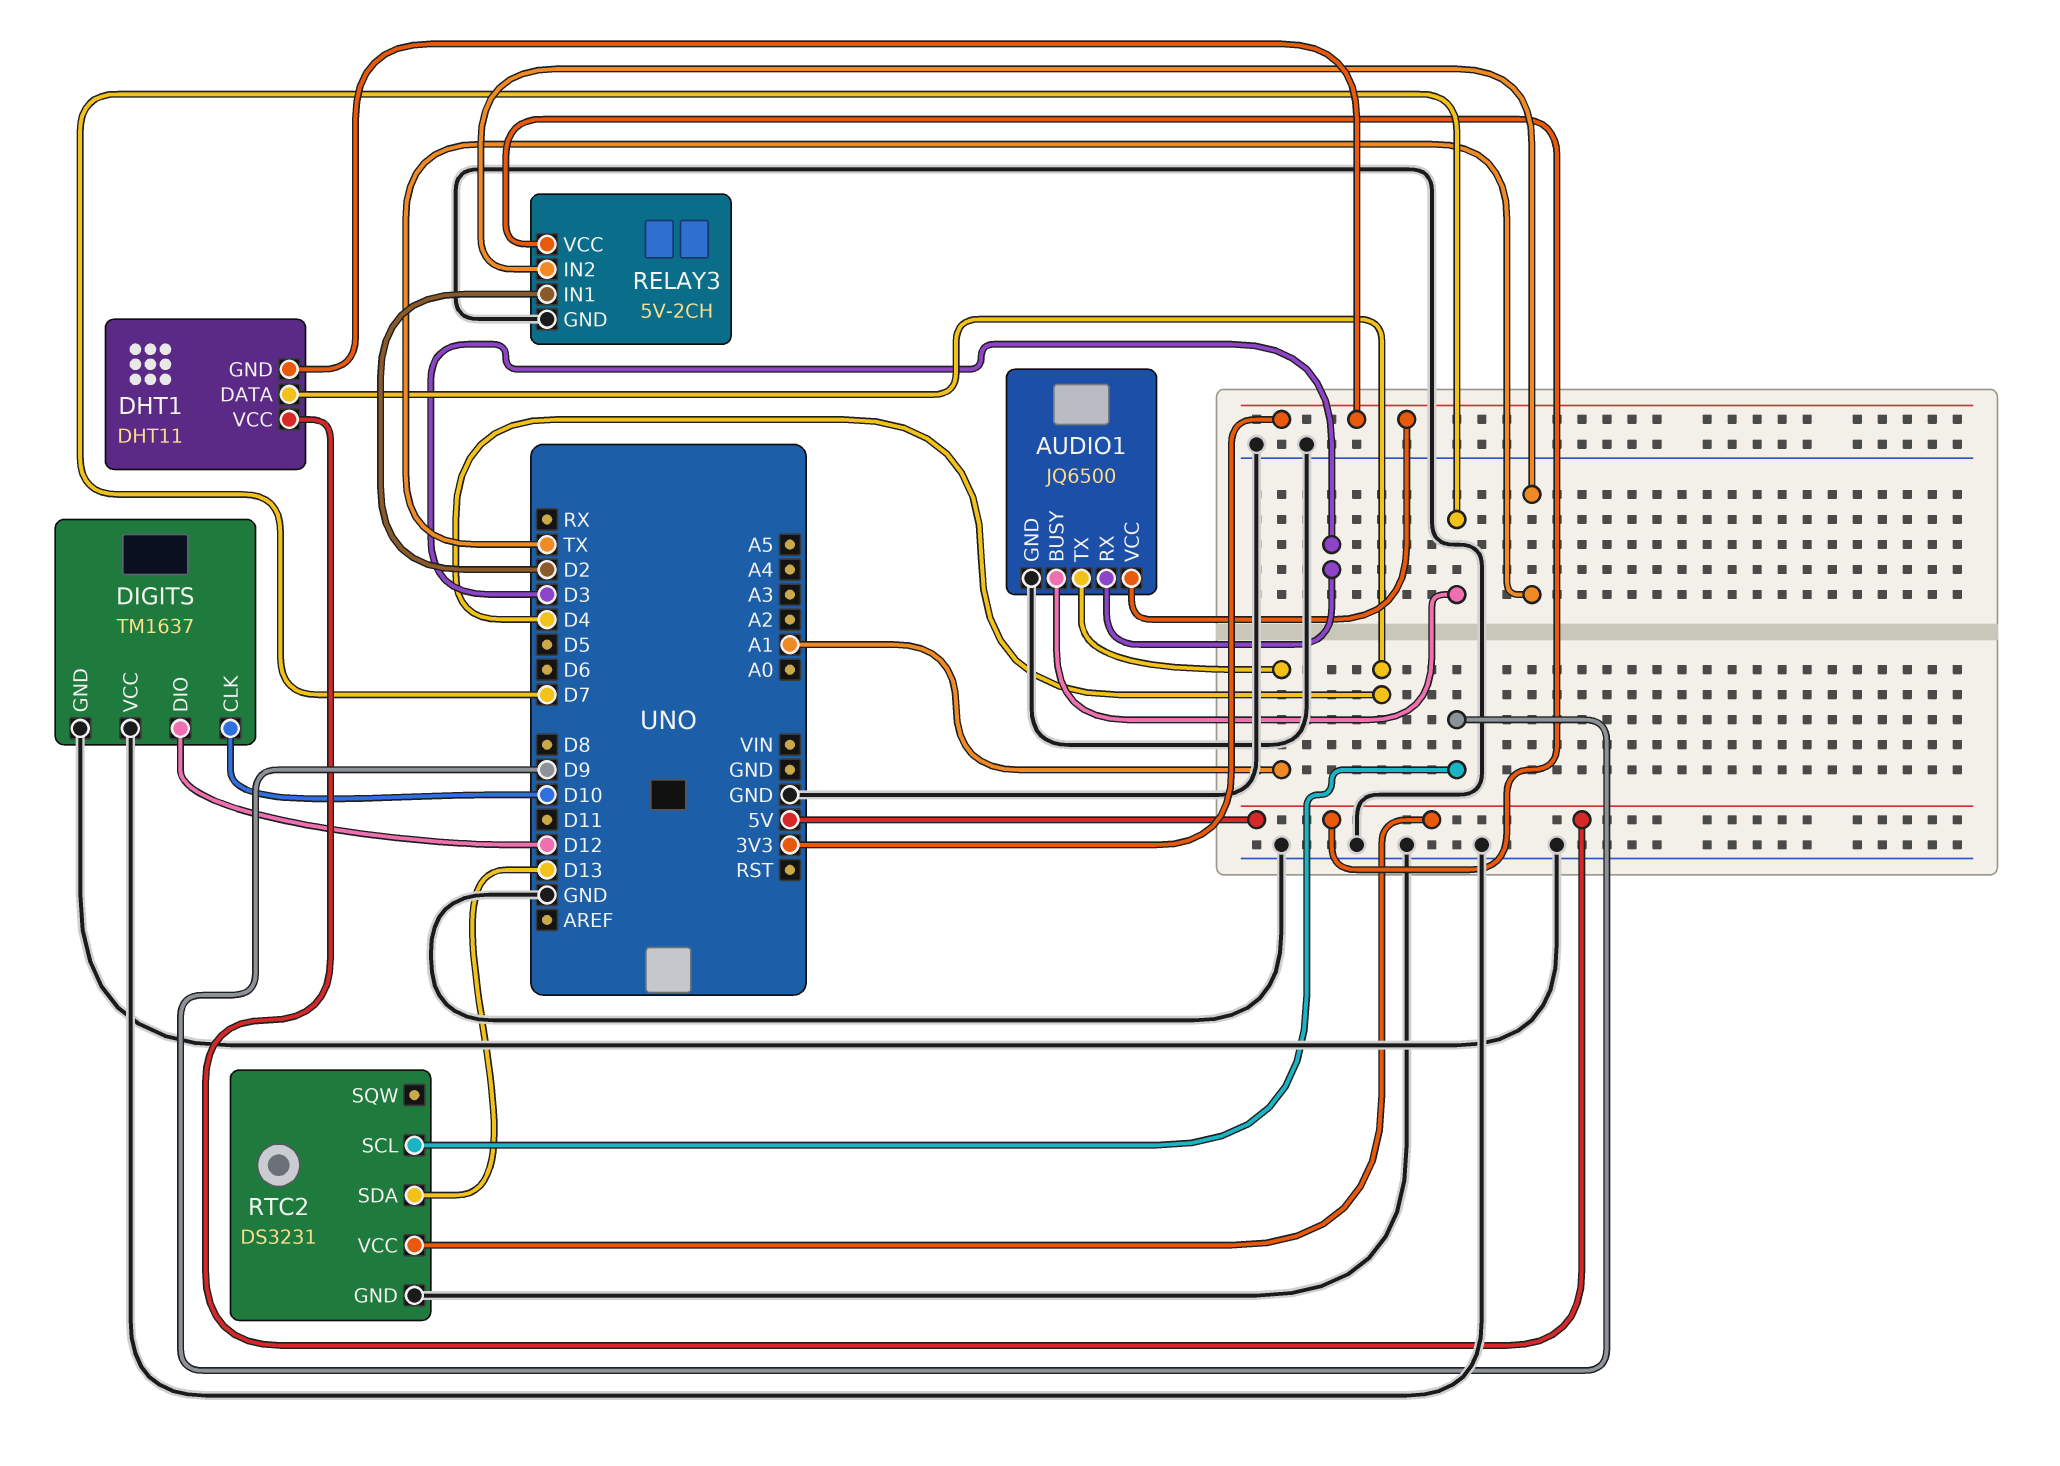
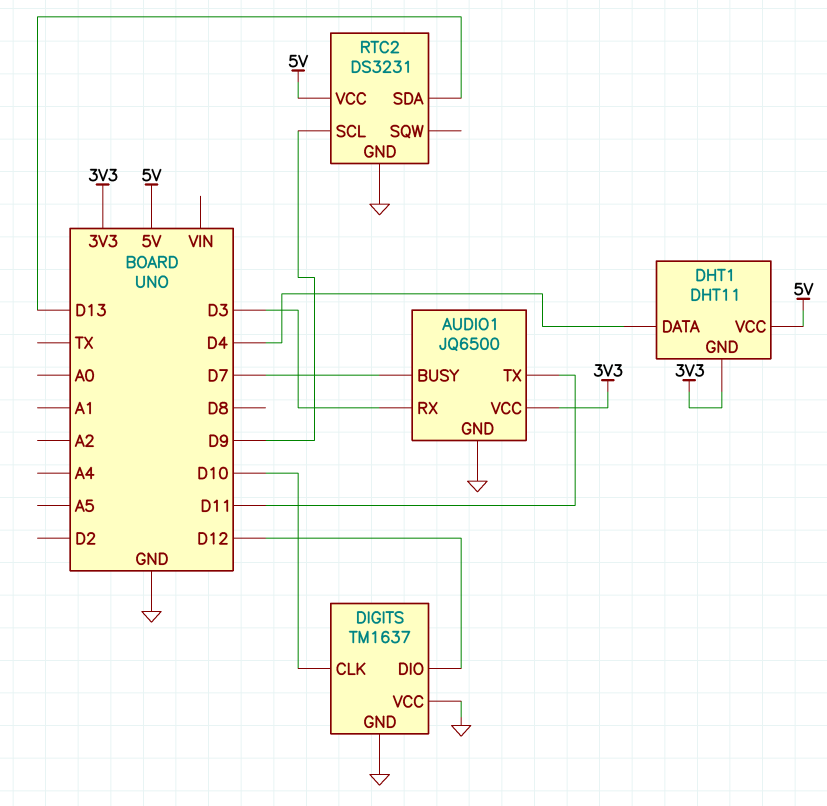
AUDIO1 pin TX: A1 -> D11
RELAY3: 5V-2CH -> none
RELAY3 pin GND: GND -> none
RELAY3 pin IN1: D2 -> none
RELAY3 pin IN2: TX -> none
RELAY3 pin VCC: 5V -> none

